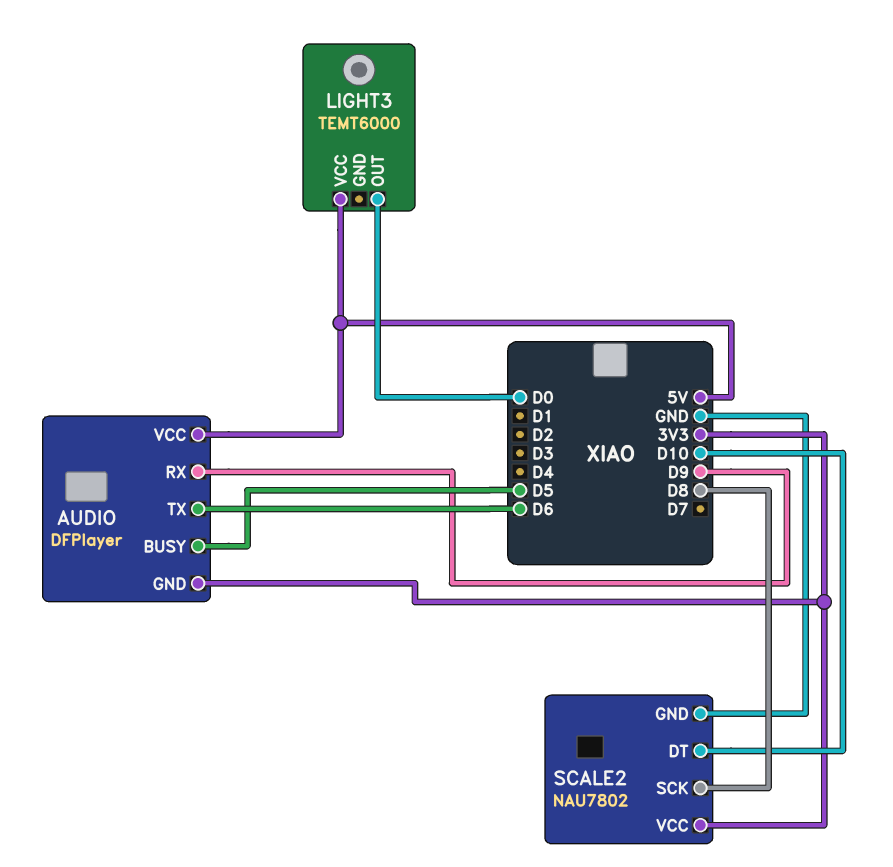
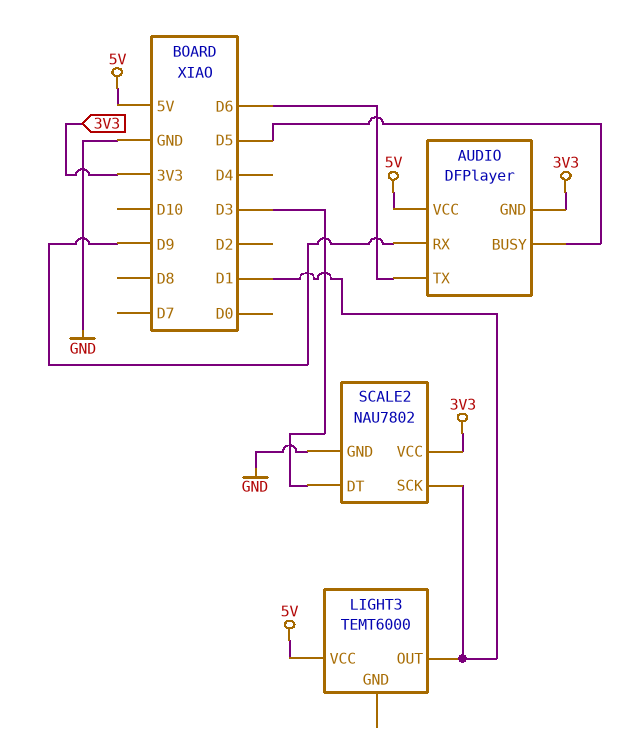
LIGHT3 pin OUT: D0 -> D1
SCALE2 pin DT: D10 -> D3
SCALE2 pin SCK: D8 -> D1

